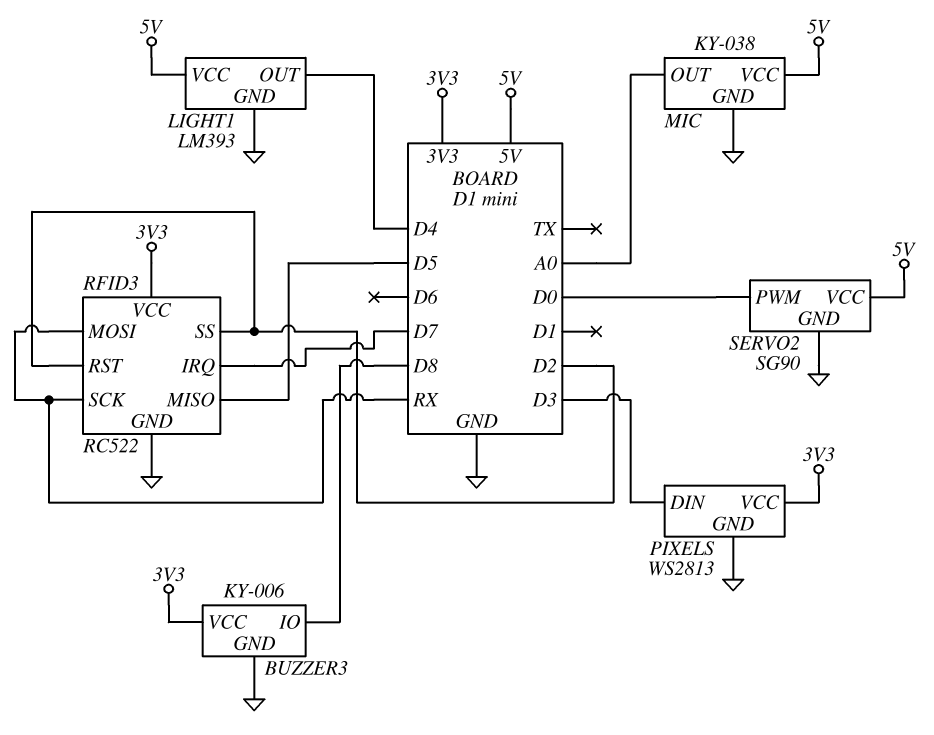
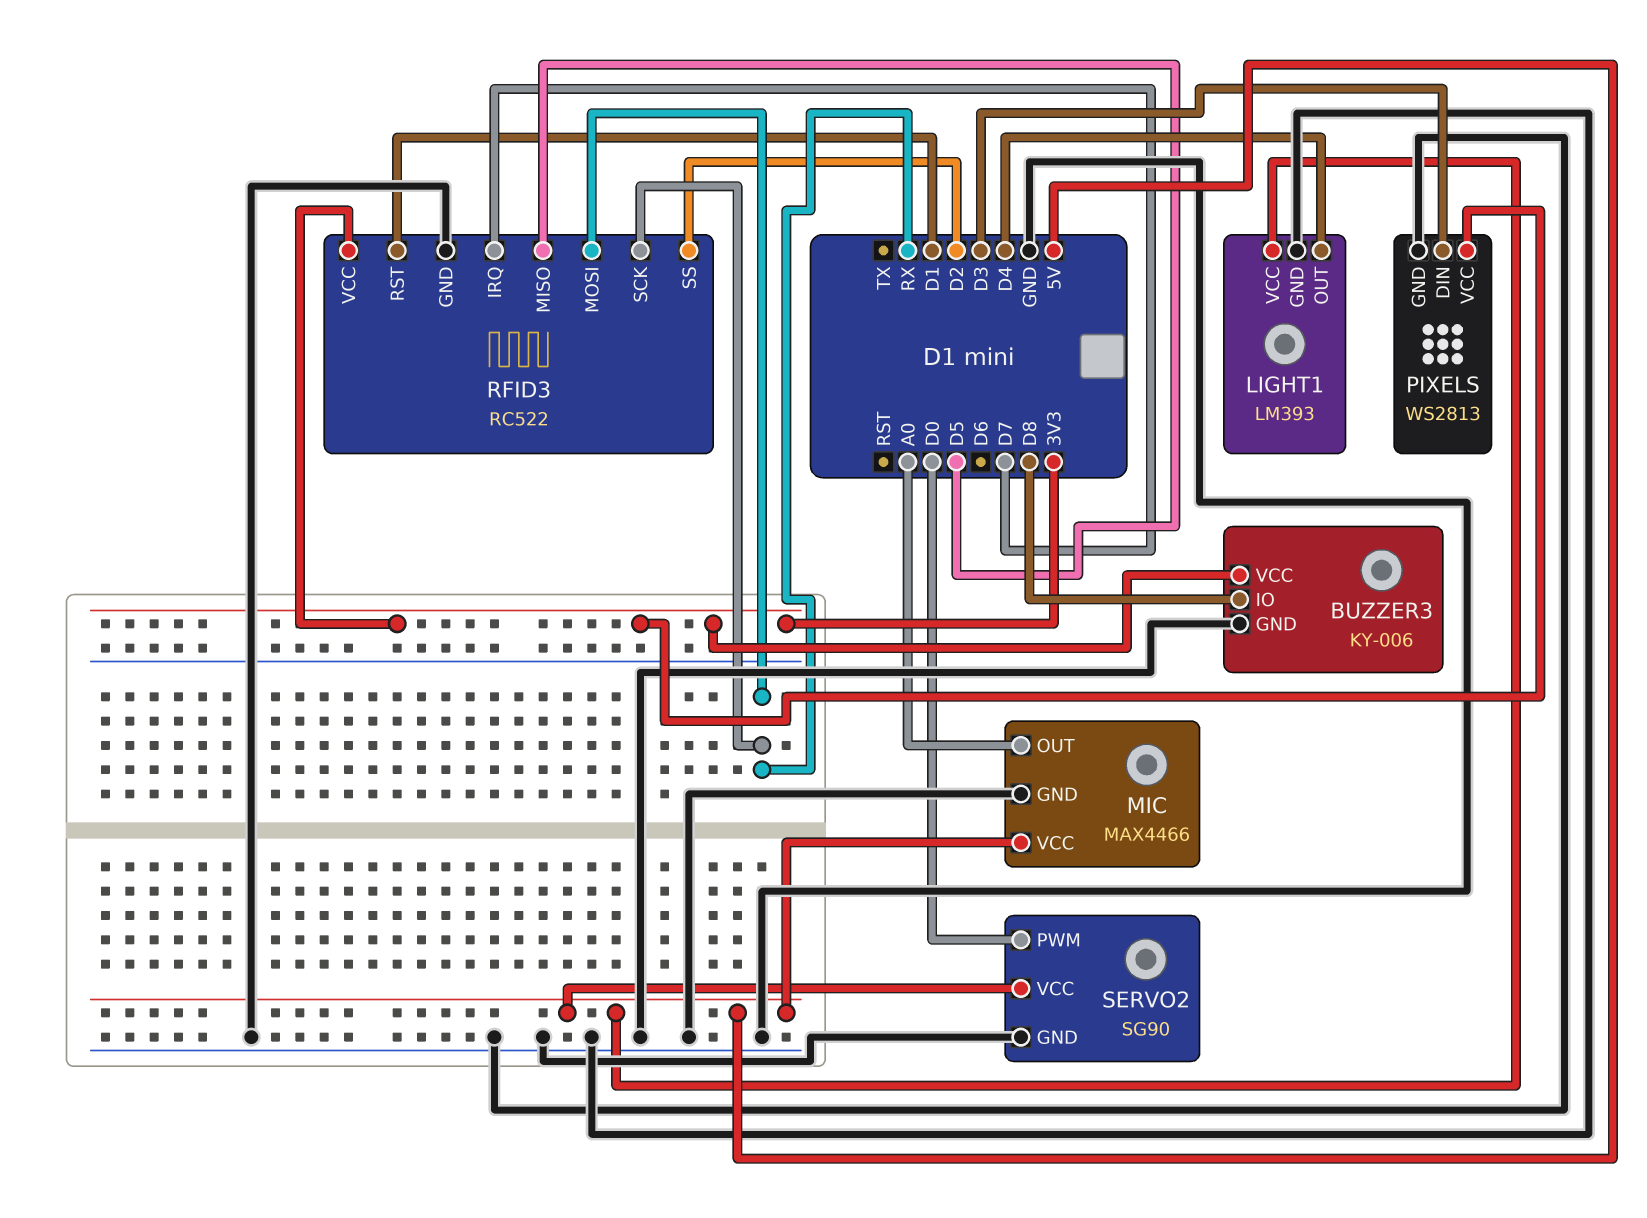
MIC: KY-038 -> MAX4466
RFID3 pin RST: D2 -> D1

